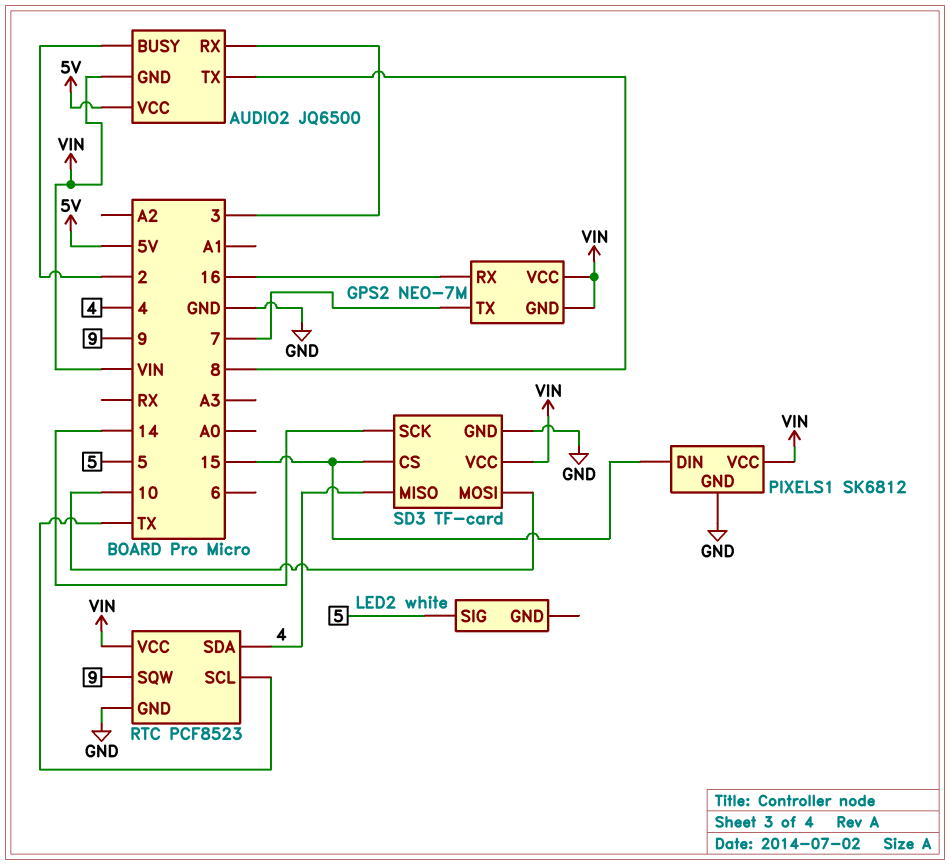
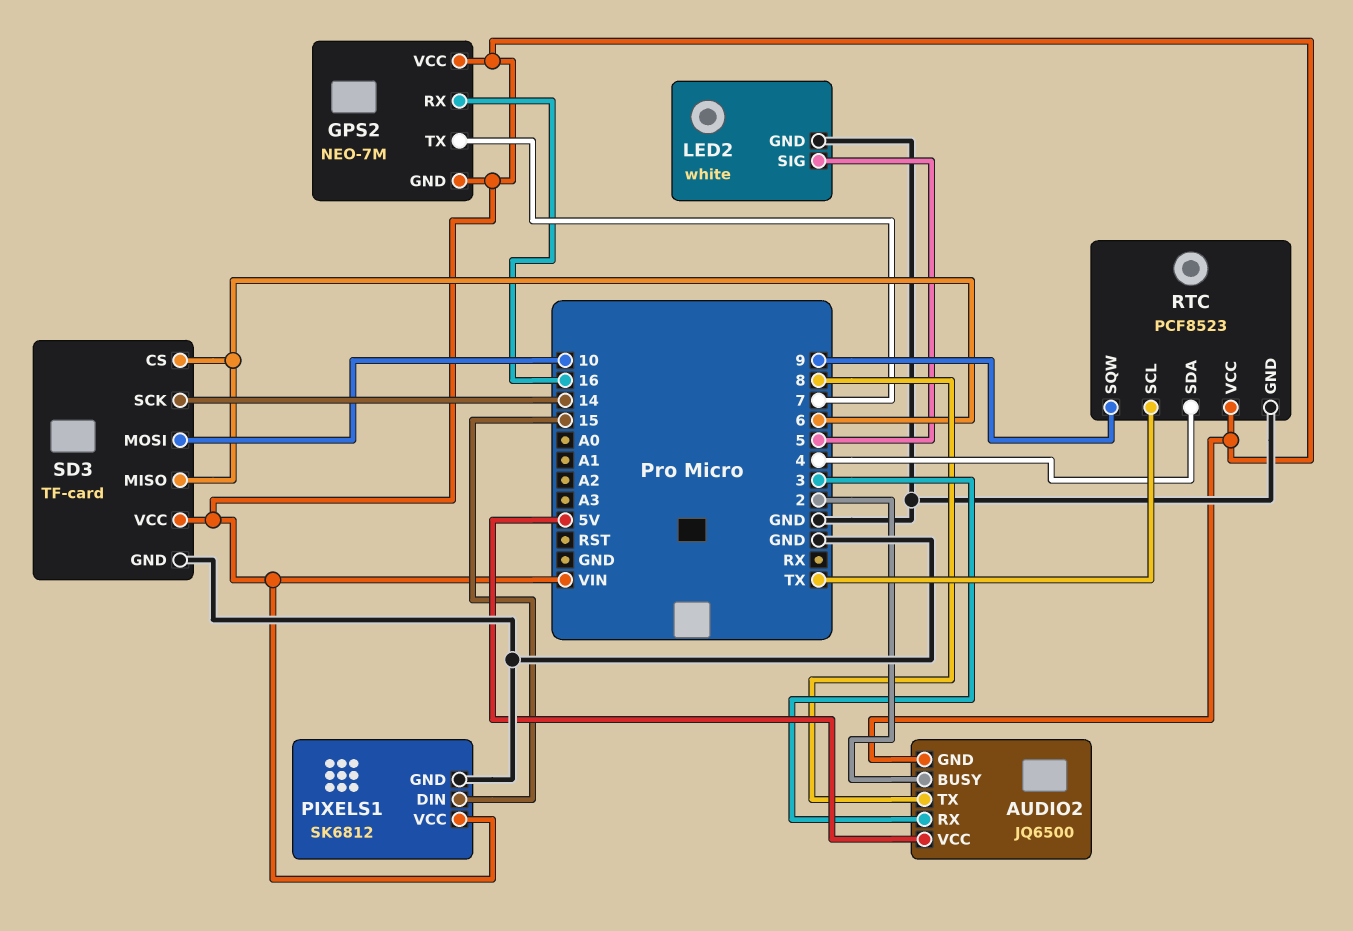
LED2 pin GND: none -> GND
SD3 pin CS: 15 -> 6
SD3 pin MISO: 4 -> 6

